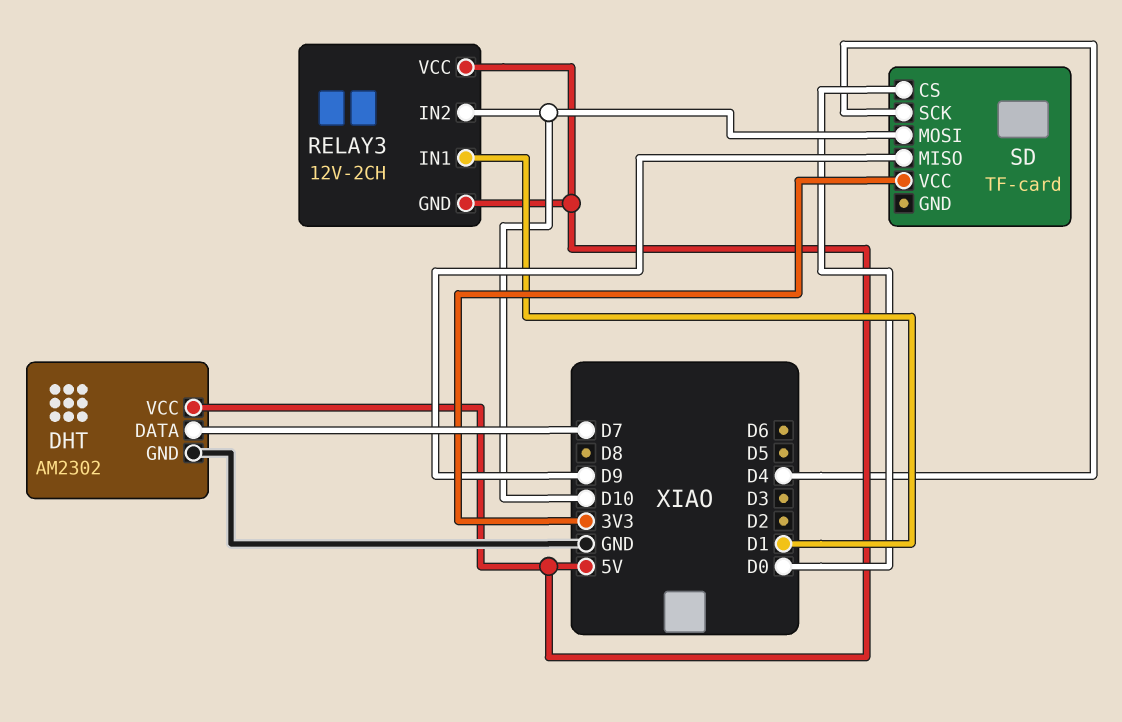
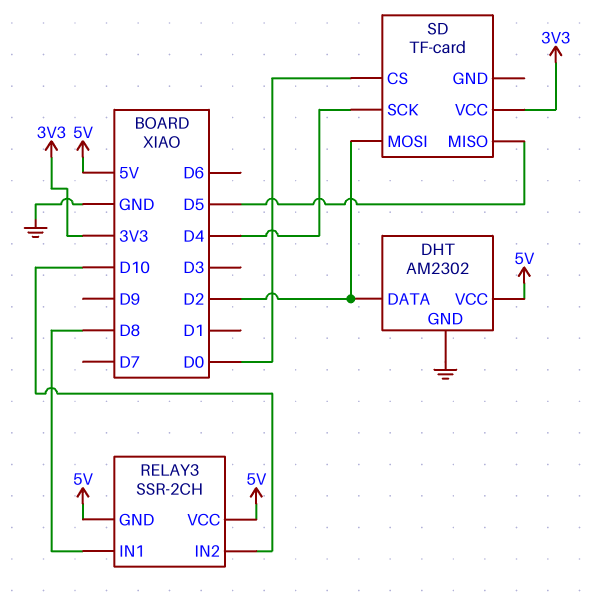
DHT pin DATA: D7 -> D2
RELAY3: 12V-2CH -> SSR-2CH
RELAY3 pin IN1: D1 -> D8
SD pin MISO: D9 -> D5
SD pin MOSI: D10 -> D2

